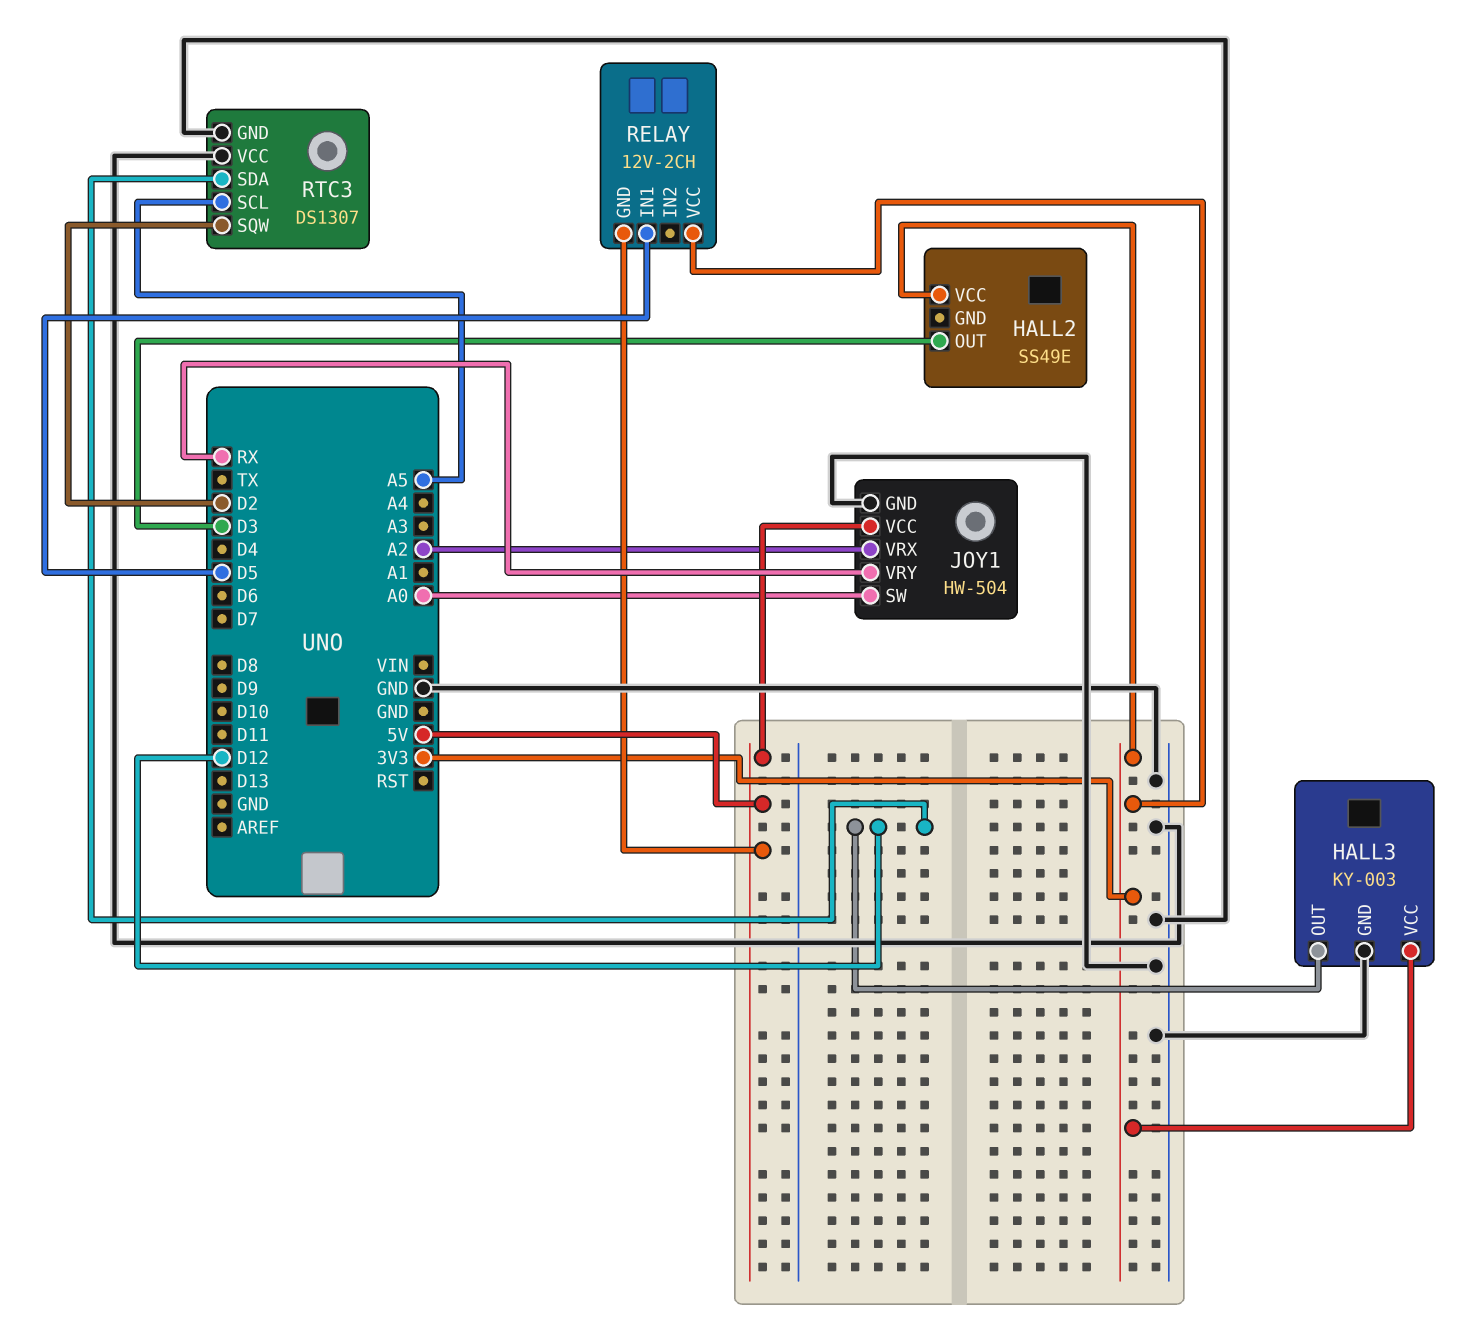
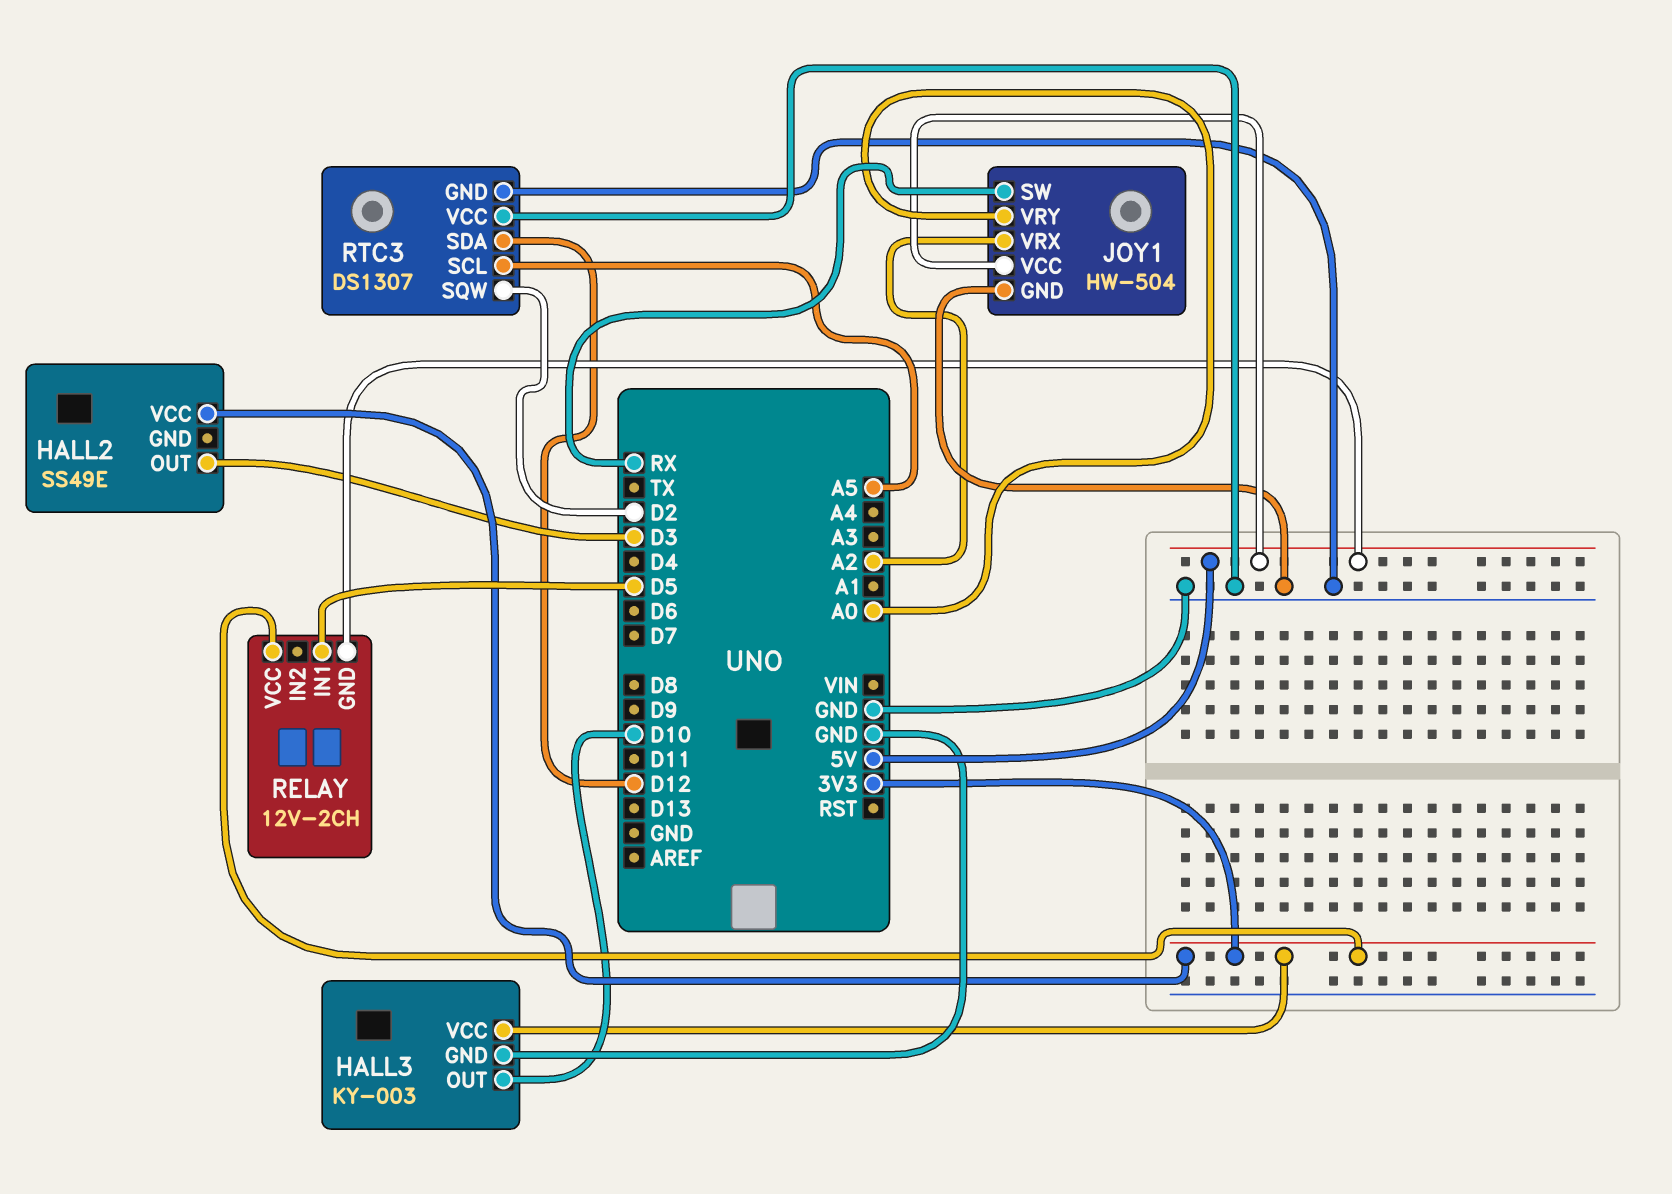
HALL3 pin OUT: D12 -> D10
JOY1 pin SW: A0 -> RX
JOY1 pin VRY: RX -> A0

